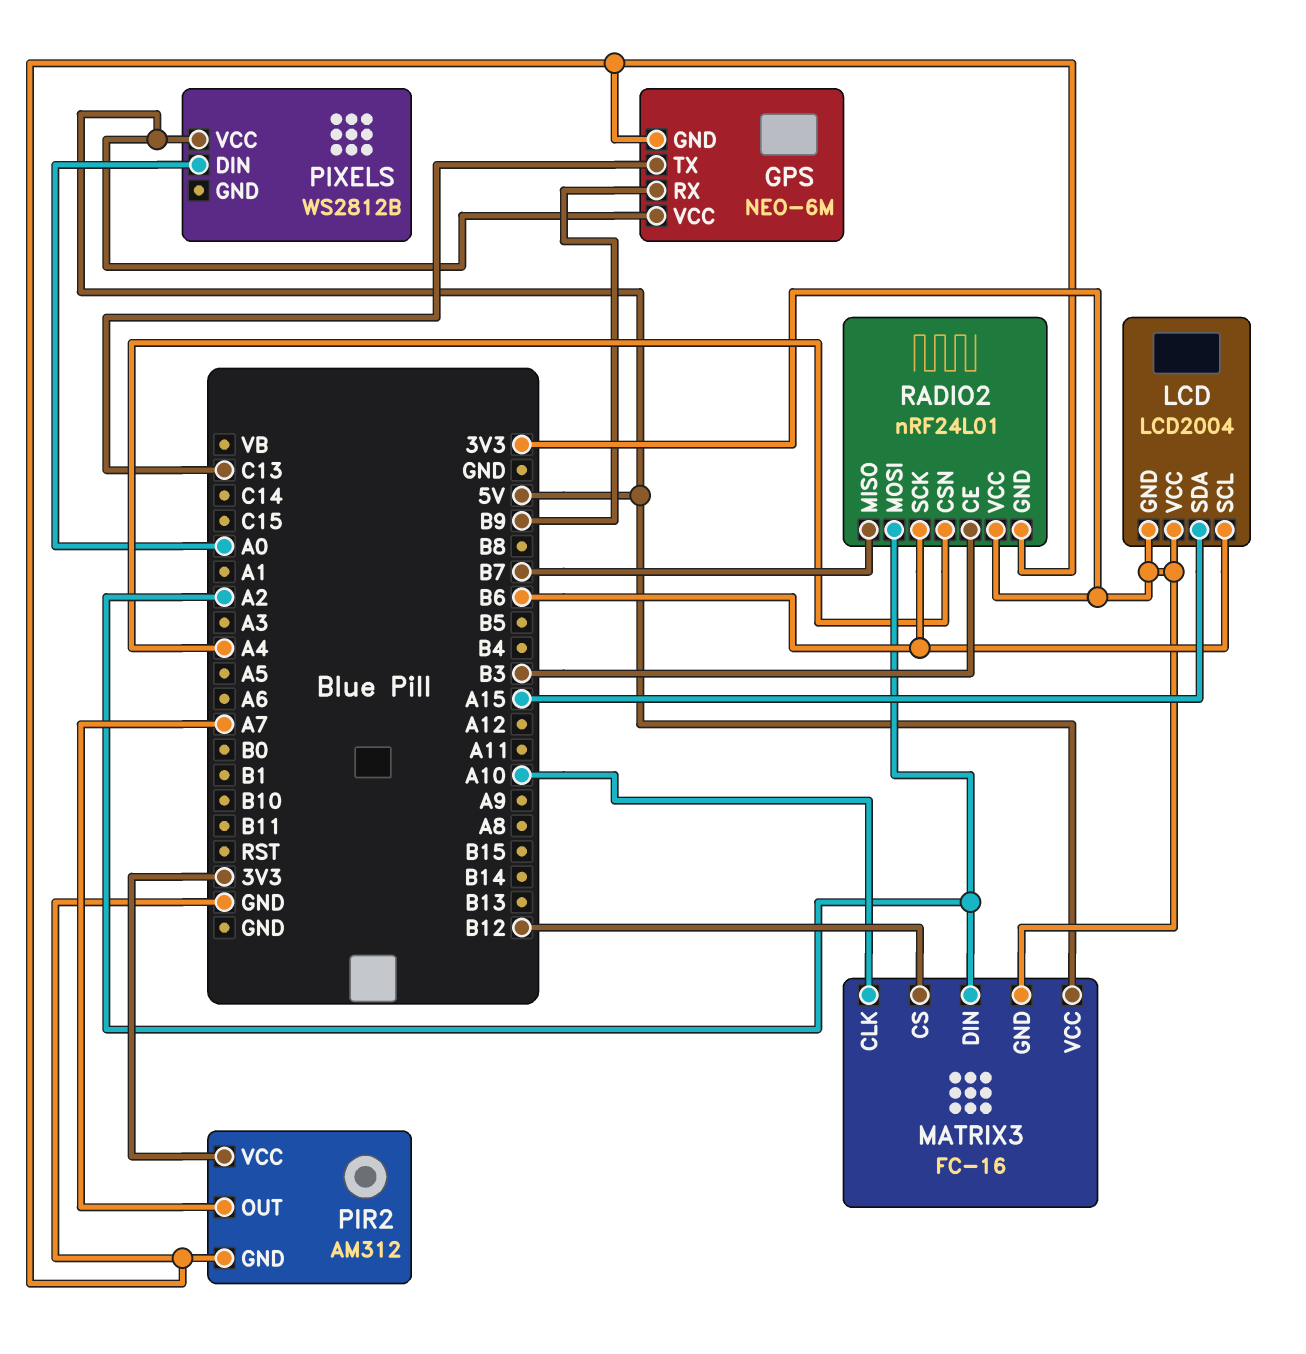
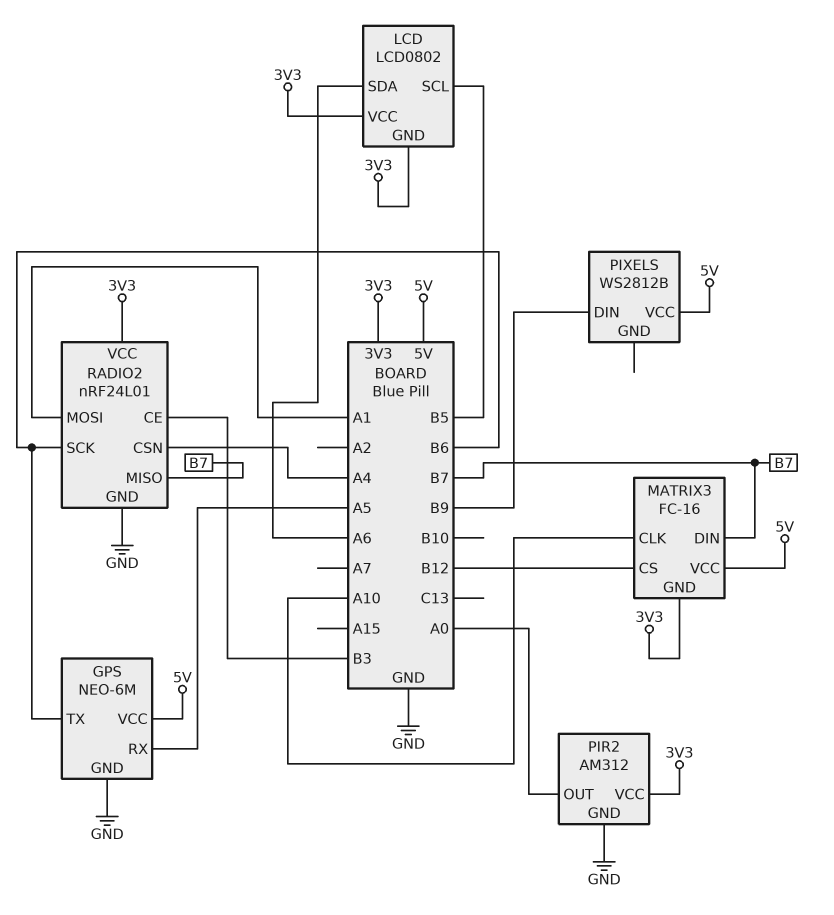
GPS pin RX: B9 -> A5
GPS pin TX: C13 -> B6
LCD: LCD2004 -> LCD0802
LCD pin SCL: B6 -> B5
LCD pin SDA: A15 -> A6
MATRIX3 pin DIN: A2 -> B7
PIR2 pin OUT: A7 -> A0
PIXELS pin DIN: A0 -> B9
RADIO2 pin MOSI: A2 -> A1

